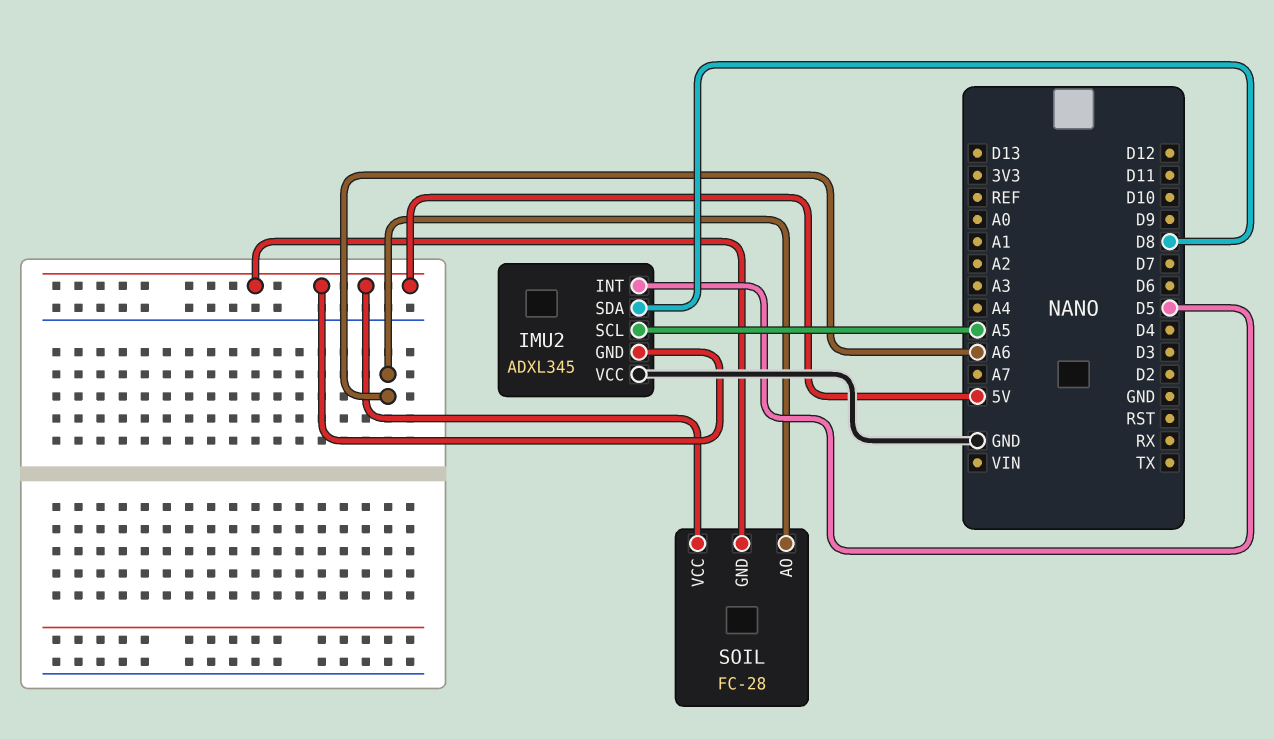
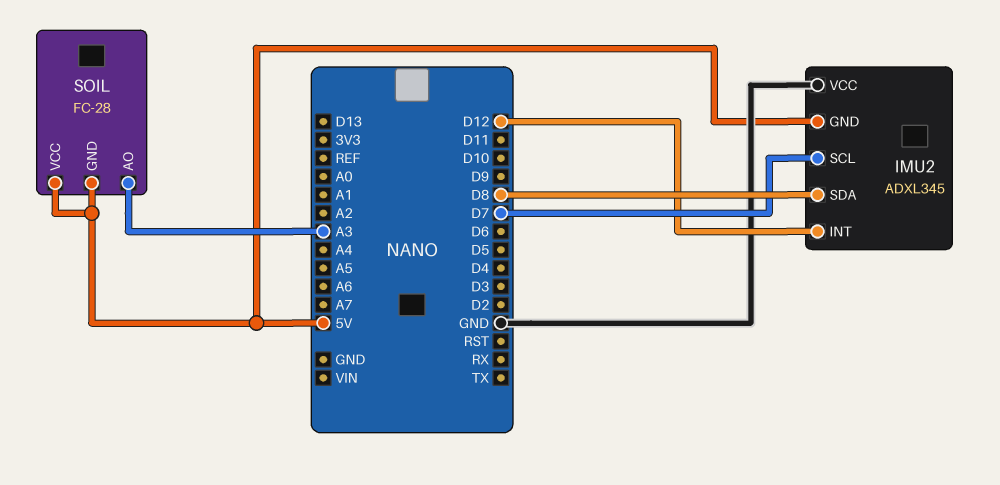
IMU2 pin INT: D5 -> D12
IMU2 pin SCL: A5 -> D7
SOIL pin AO: A6 -> A3

